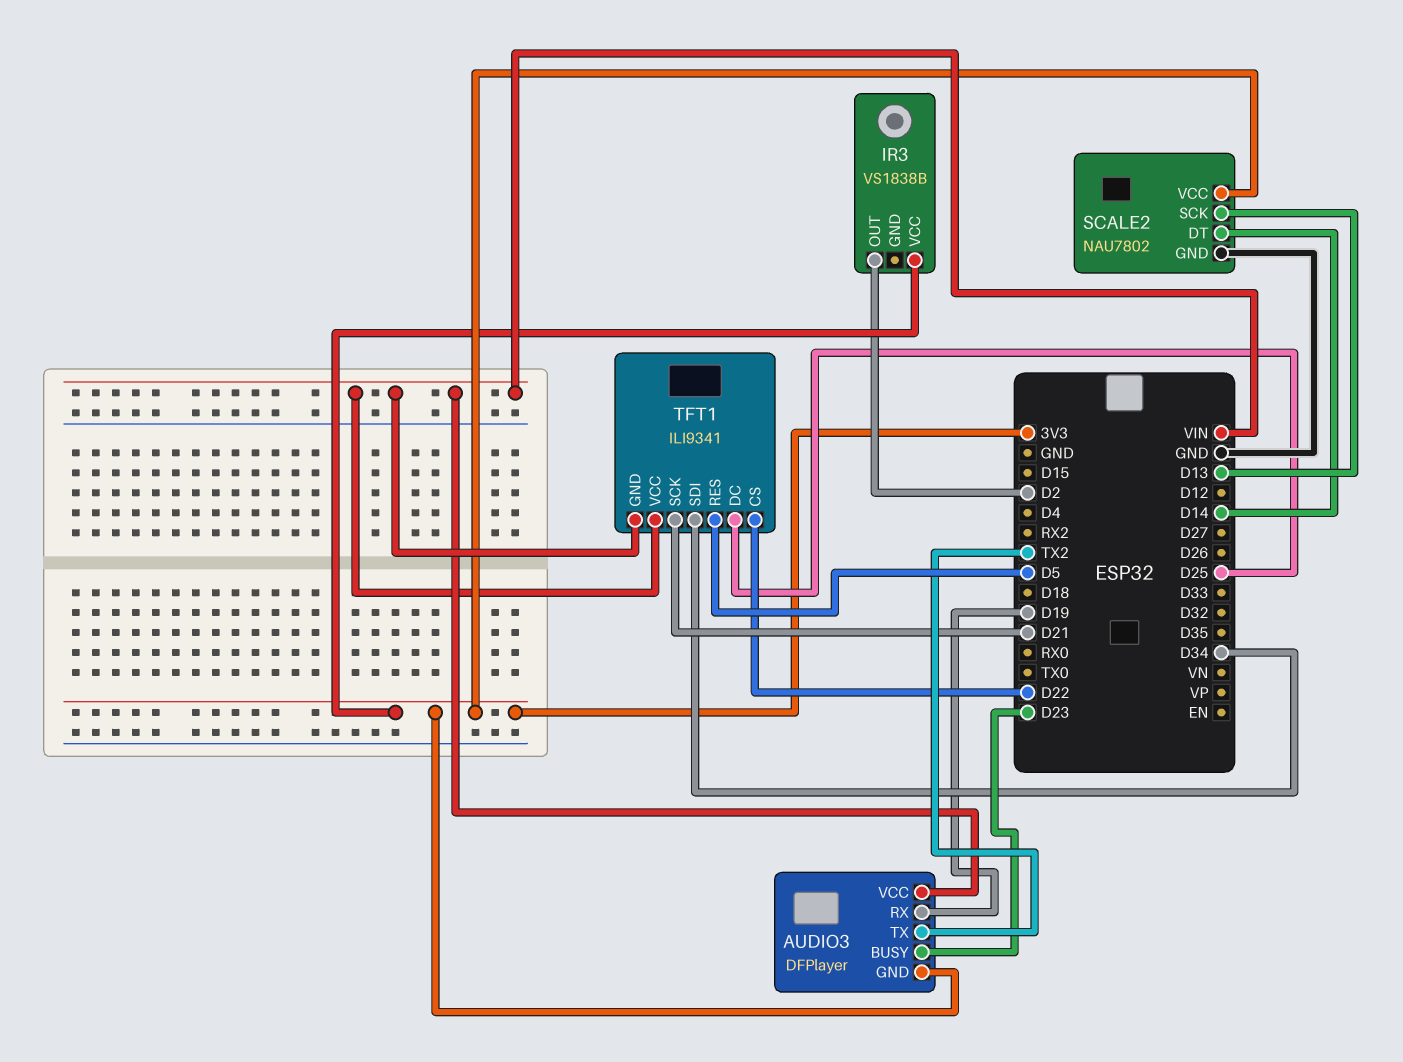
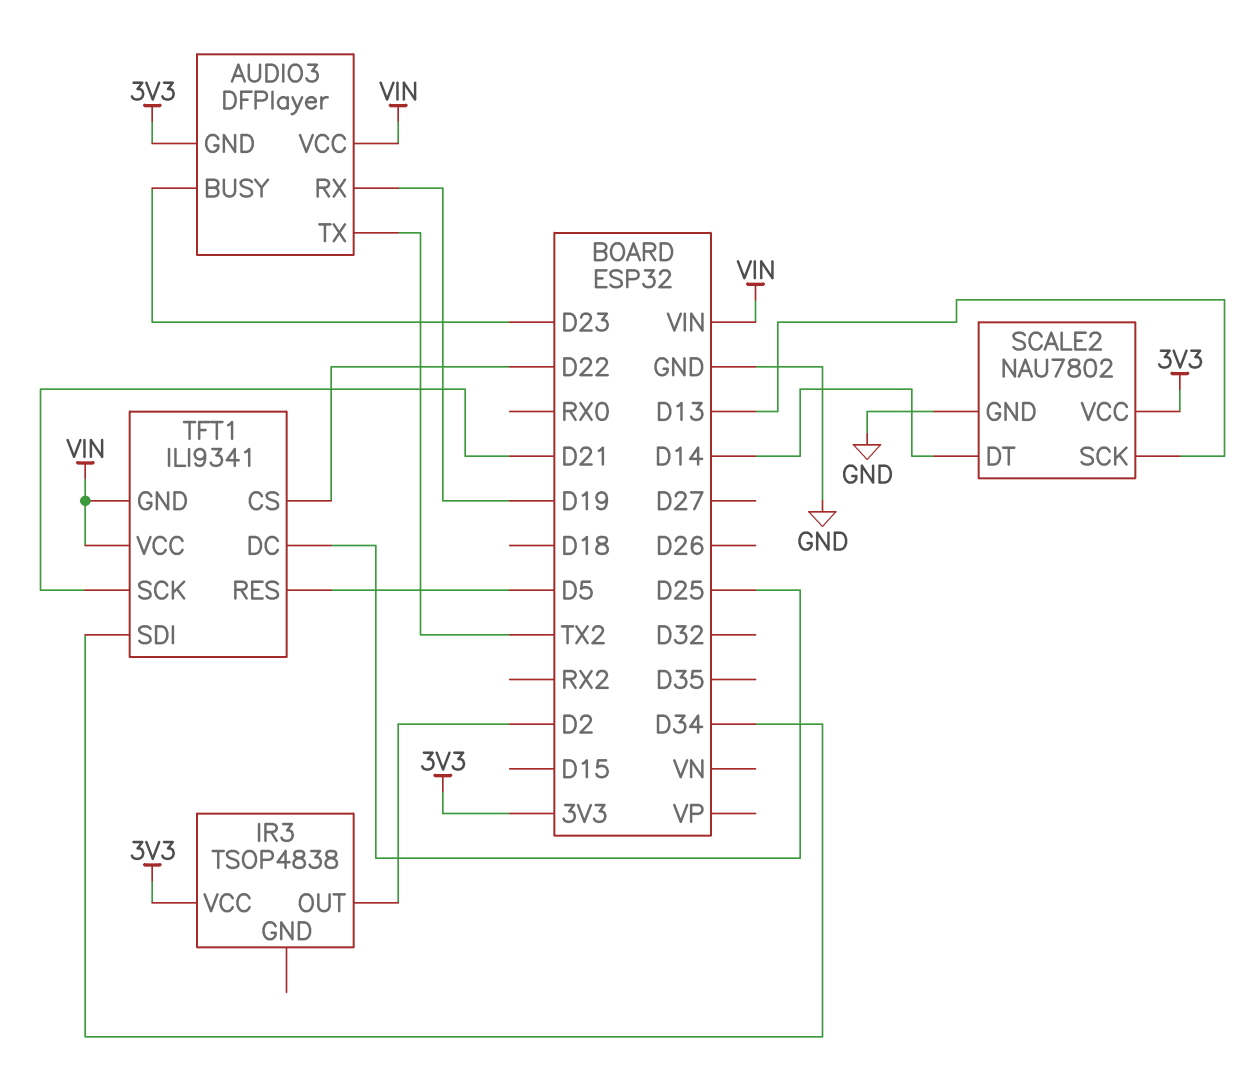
IR3: VS1838B -> TSOP4838

